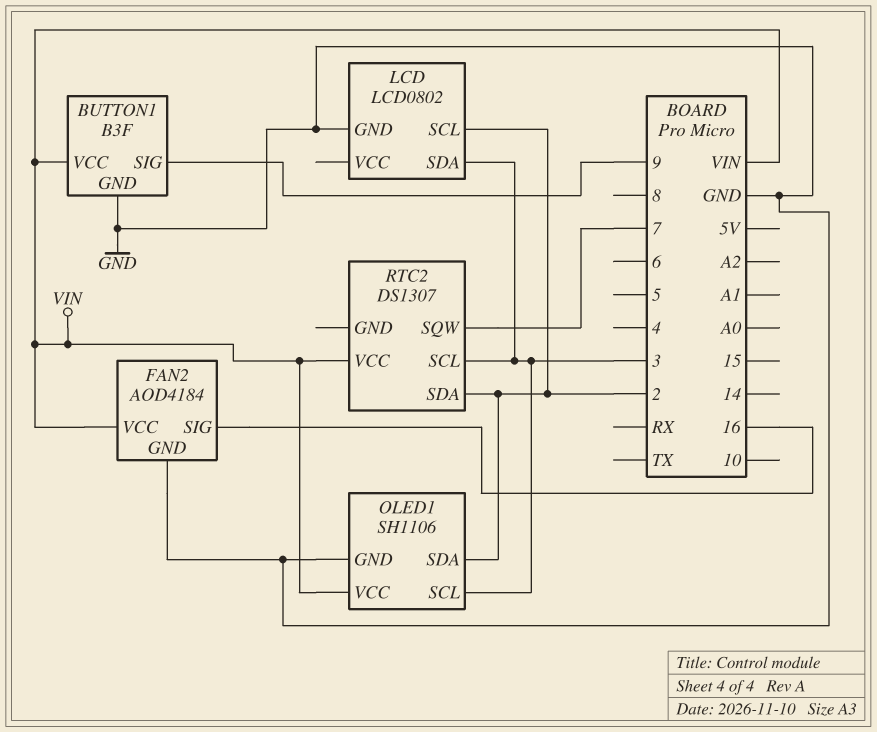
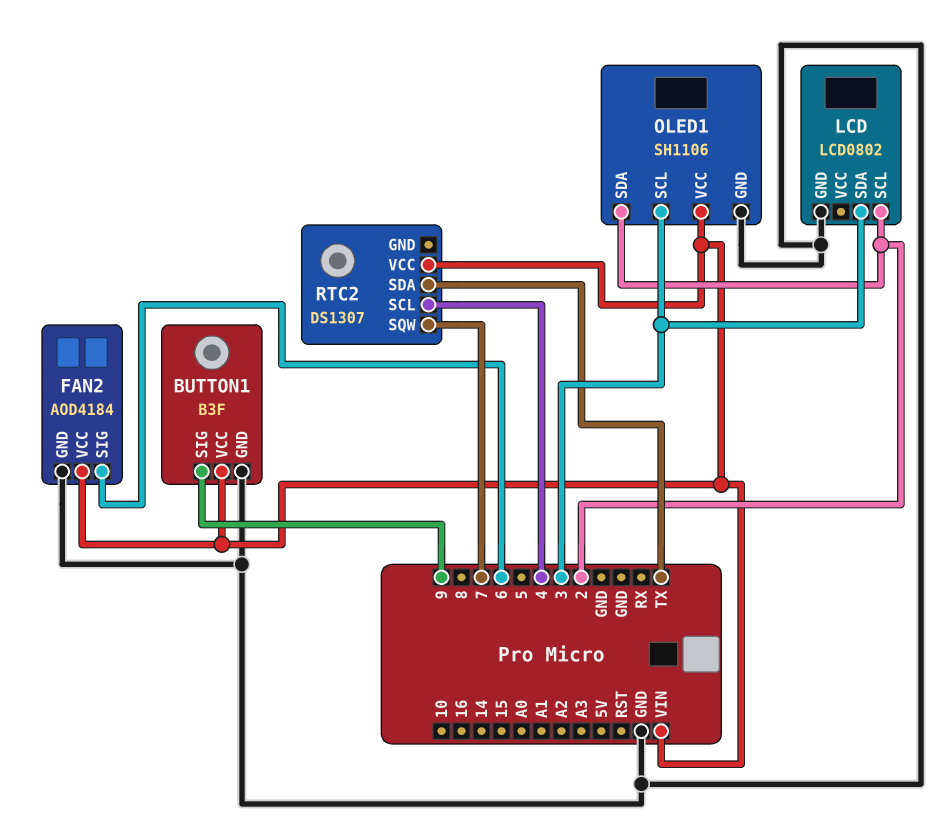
FAN2 pin SIG: 16 -> 6
RTC2 pin SCL: 3 -> 4
RTC2 pin SDA: 2 -> TX

